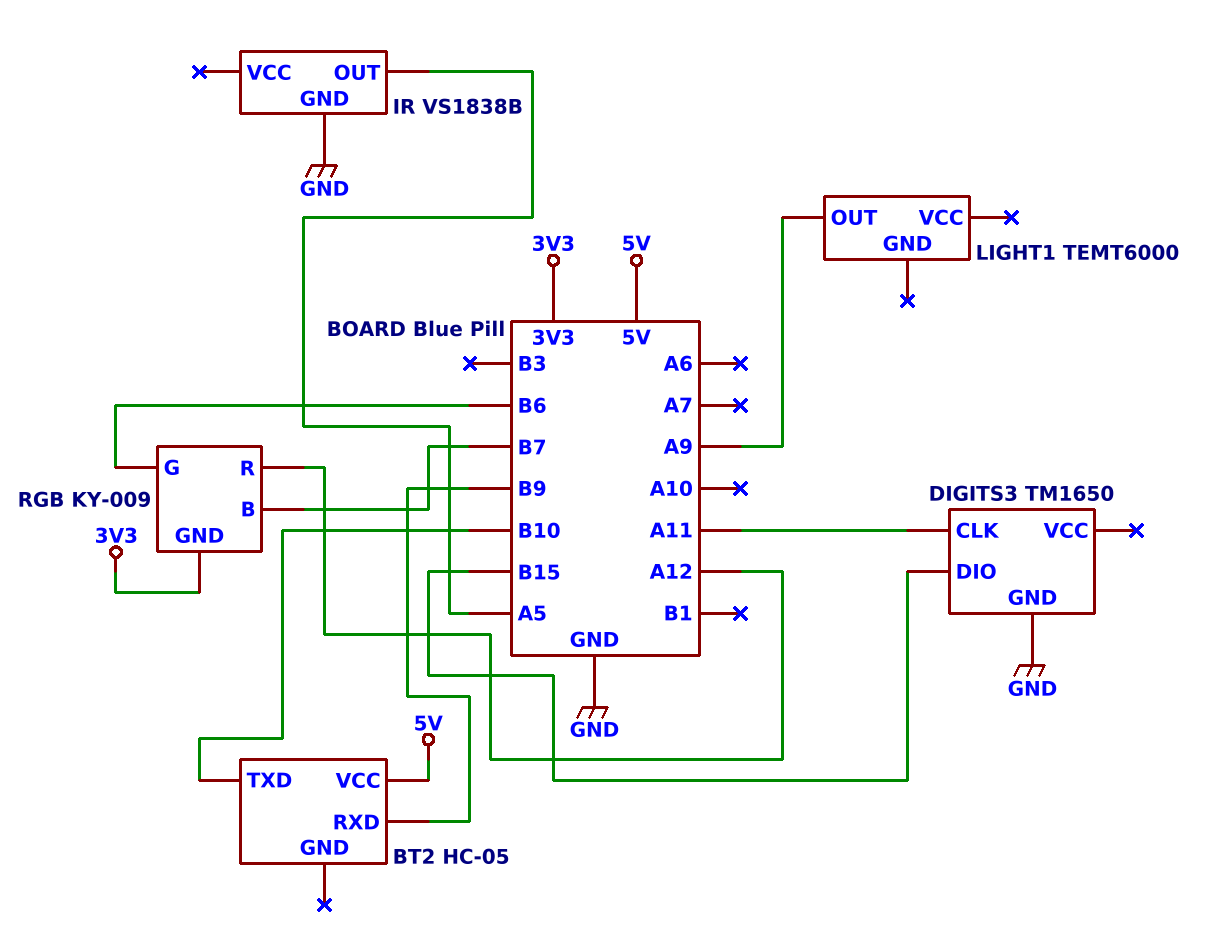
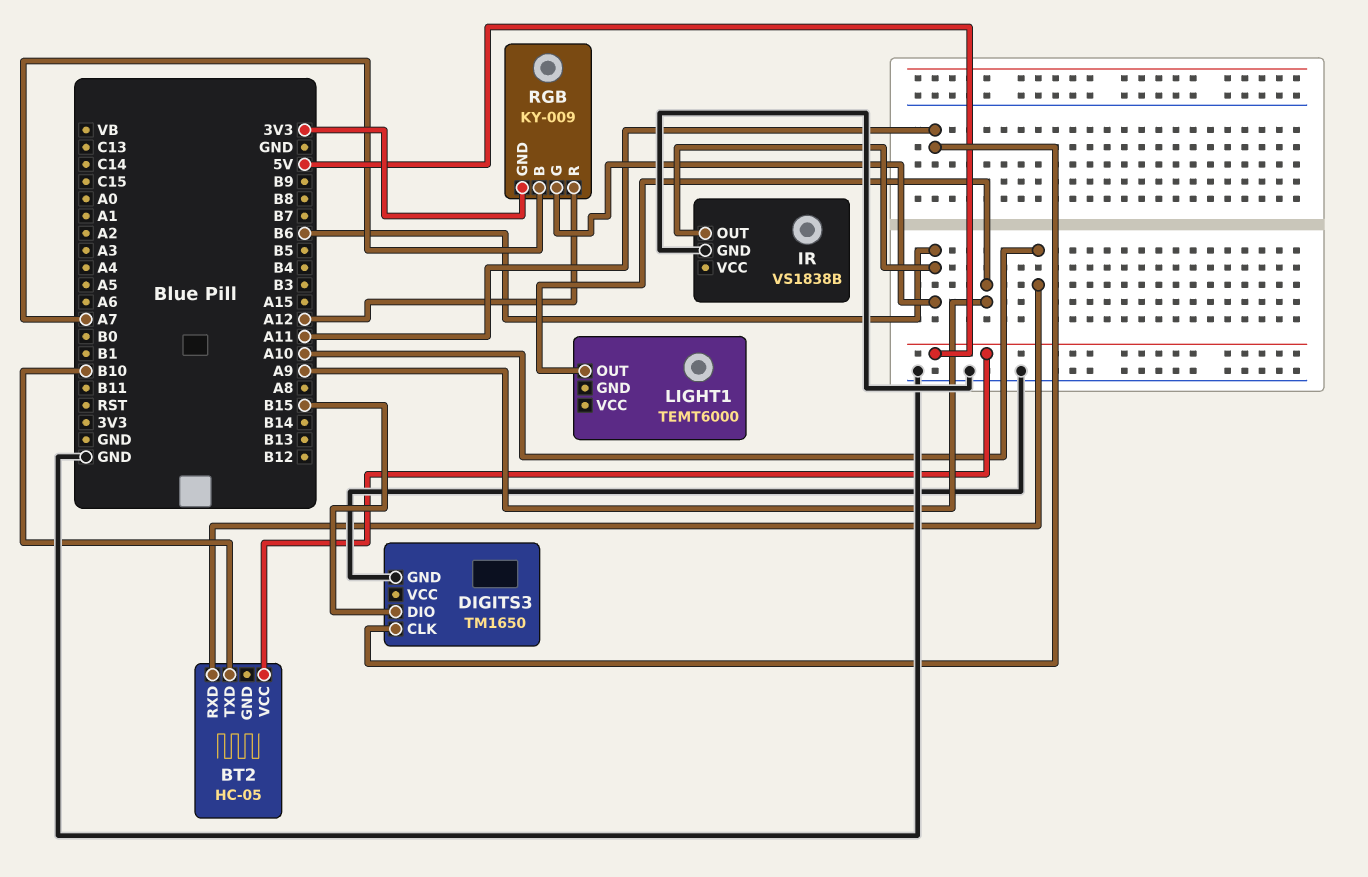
BT2 pin RXD: B9 -> A10
IR pin OUT: A5 -> B6
RGB pin B: B7 -> A7

